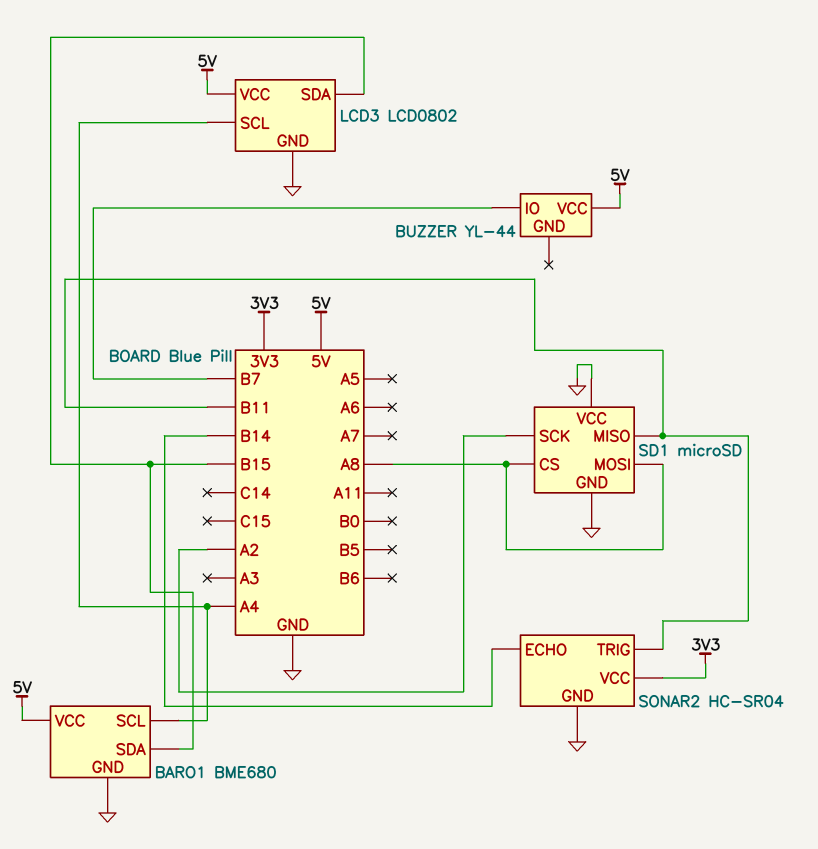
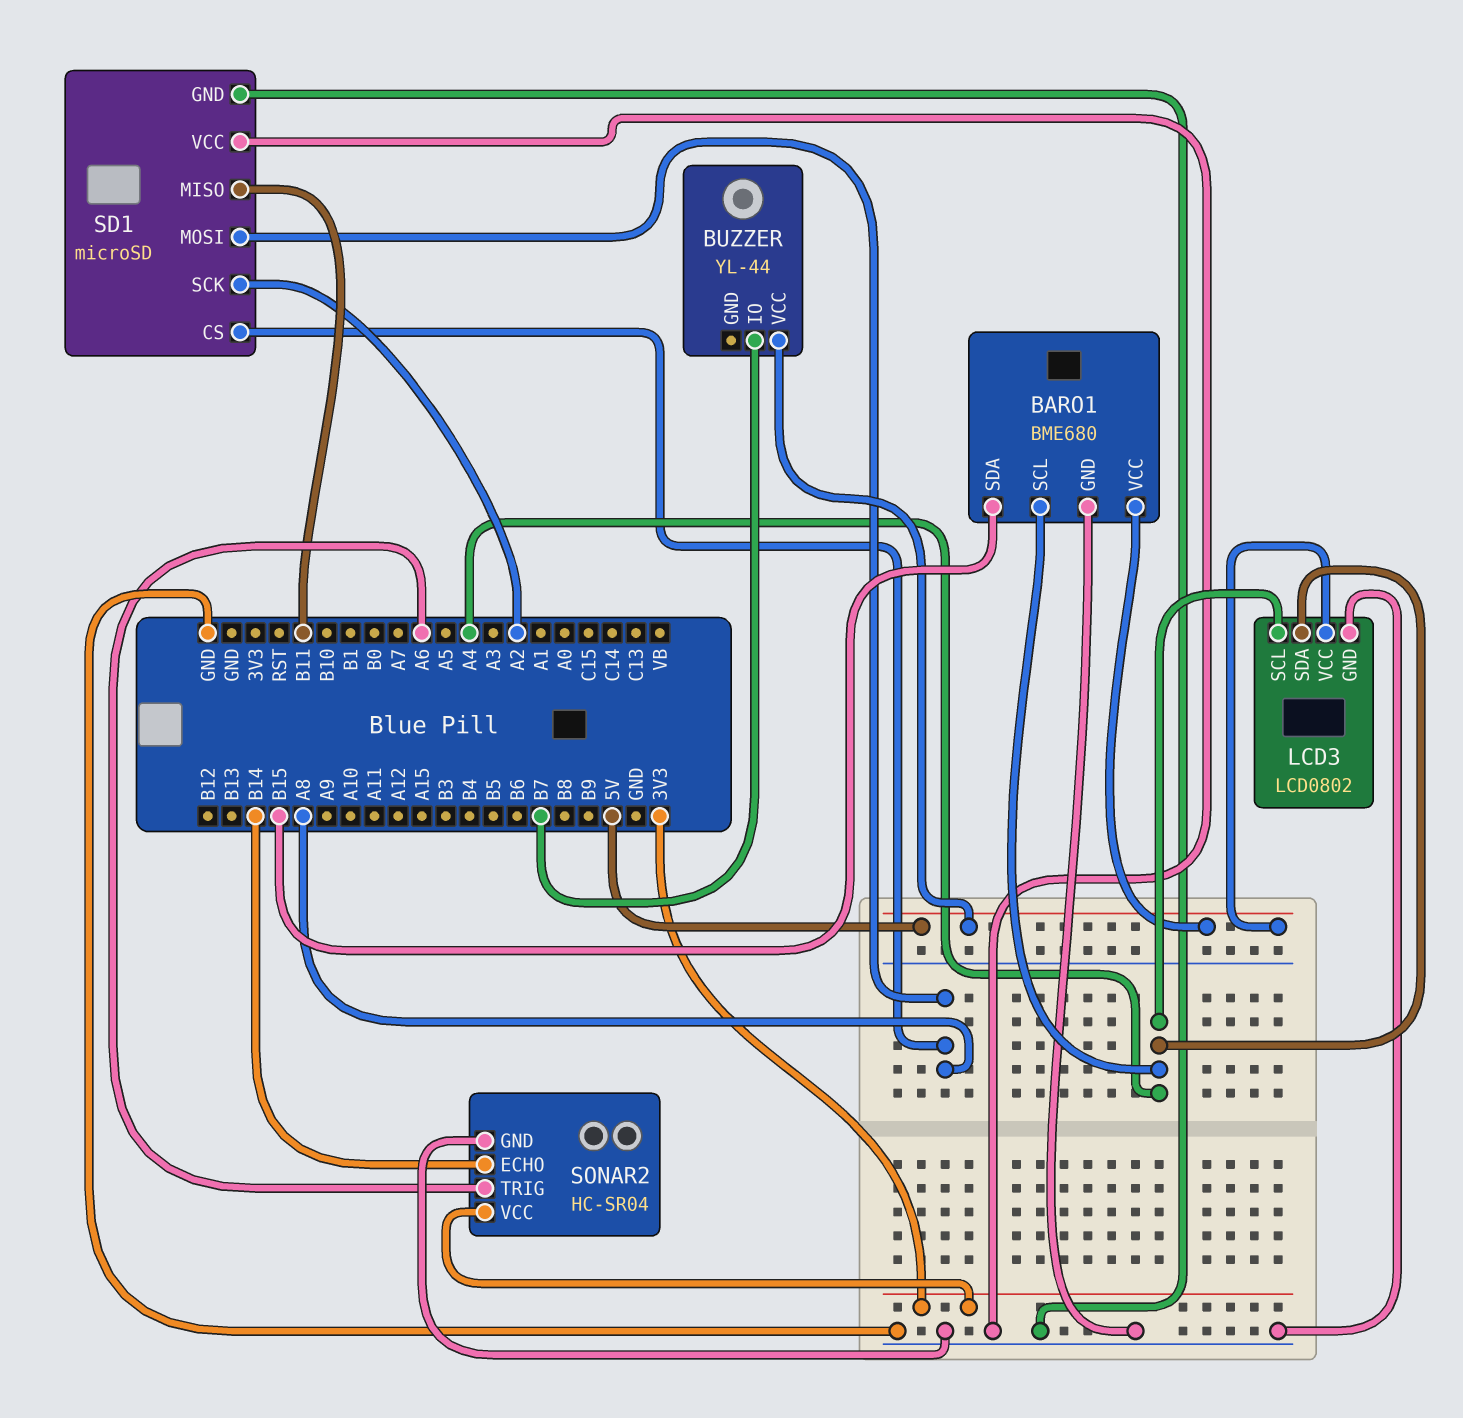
LCD3 pin SDA: B15 -> A4
SONAR2 pin TRIG: B11 -> A6

